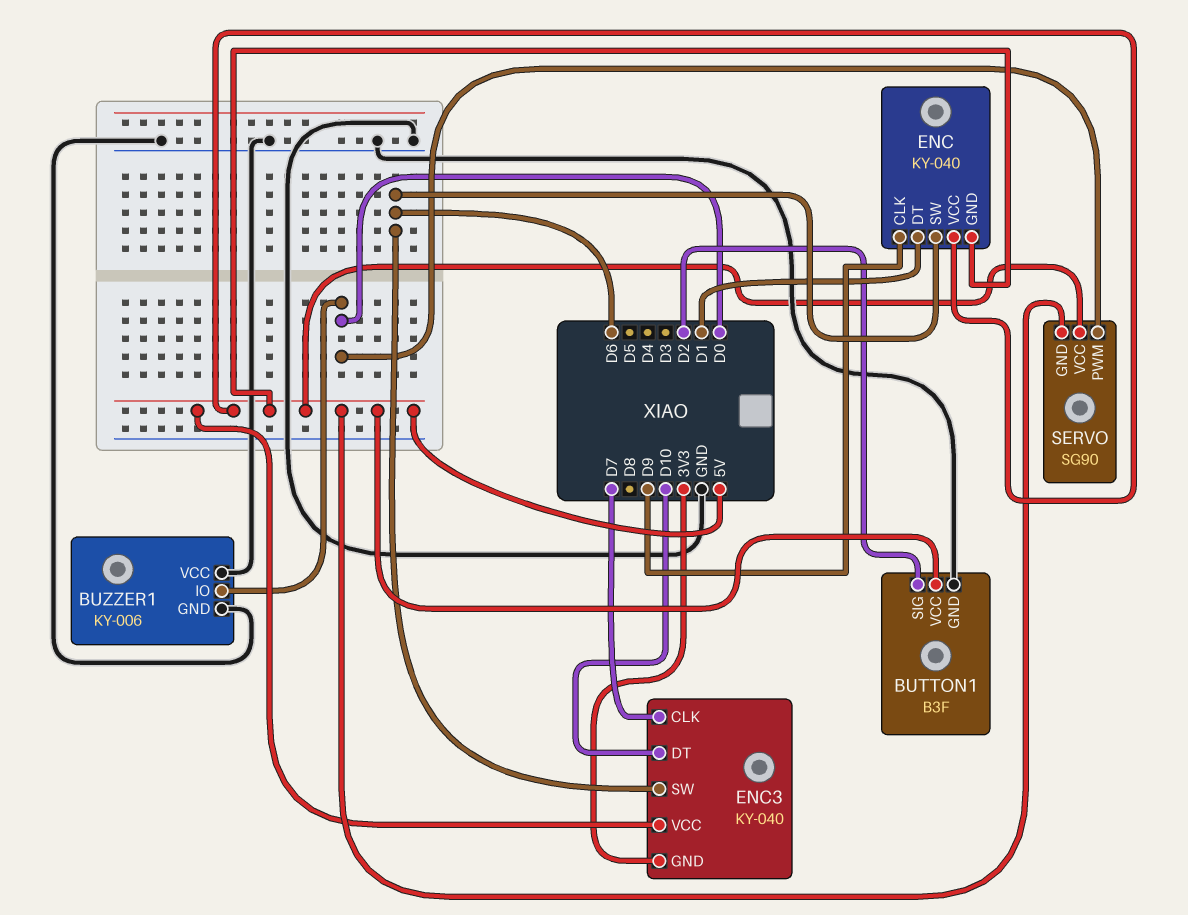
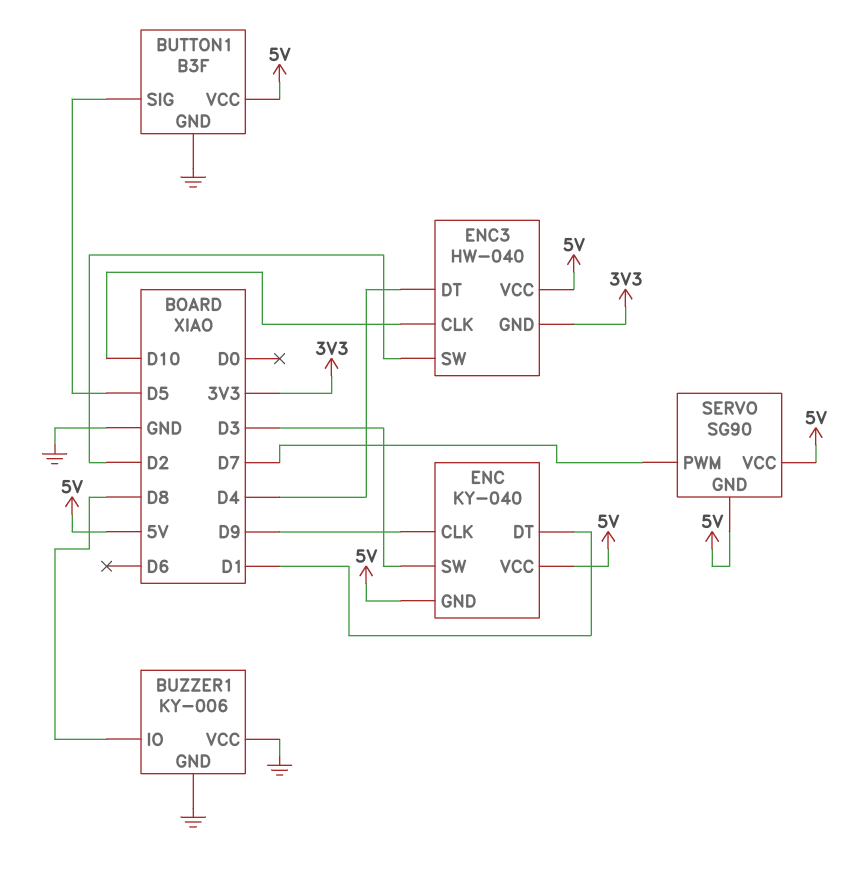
BUTTON1 pin SIG: D2 -> D5
BUZZER1 pin IO: D0 -> D8
ENC pin SW: D6 -> D3
ENC3: KY-040 -> HW-040
ENC3 pin CLK: D7 -> D10
ENC3 pin DT: D10 -> D4
ENC3 pin SW: D6 -> D2
SERVO pin PWM: D0 -> D7

